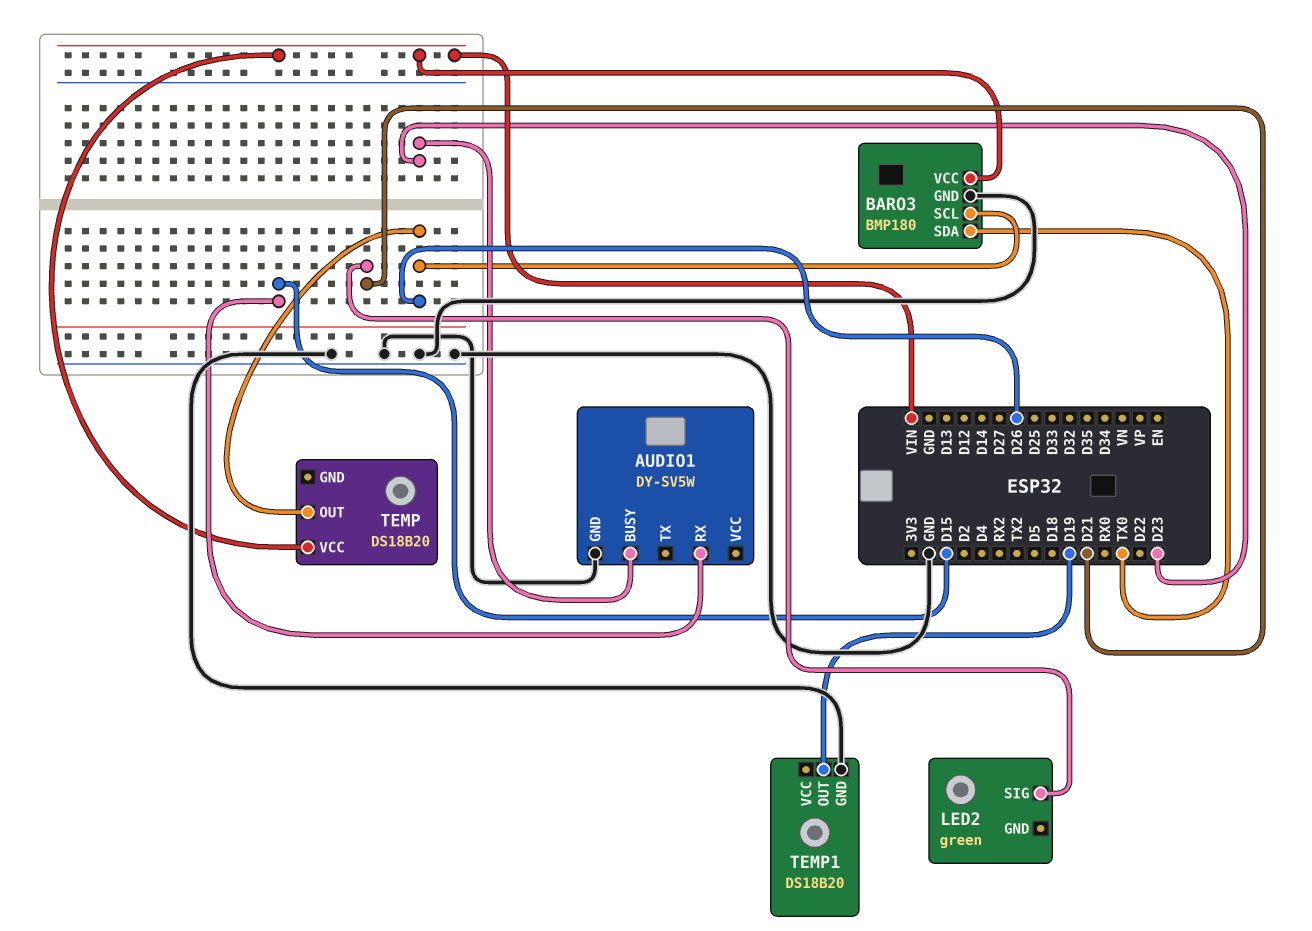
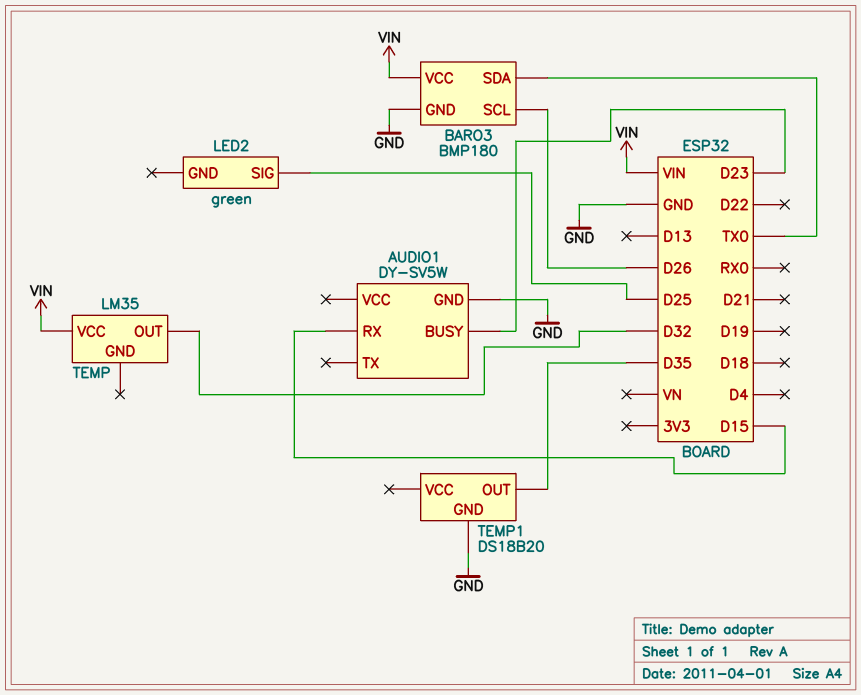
LED2 pin SIG: D21 -> D25
TEMP: DS18B20 -> LM35
TEMP pin OUT: D26 -> D32
TEMP1 pin OUT: D19 -> D35

